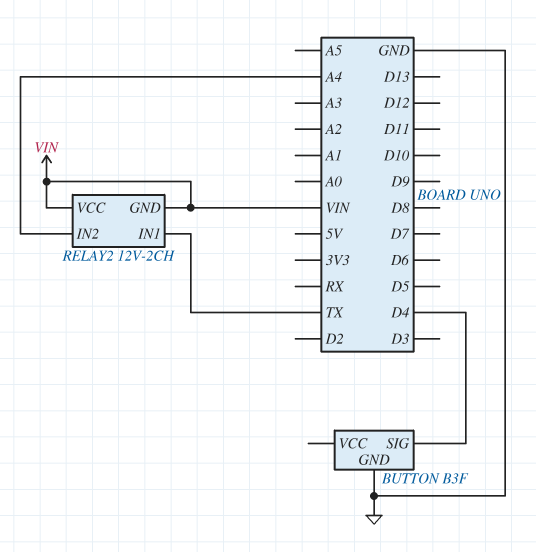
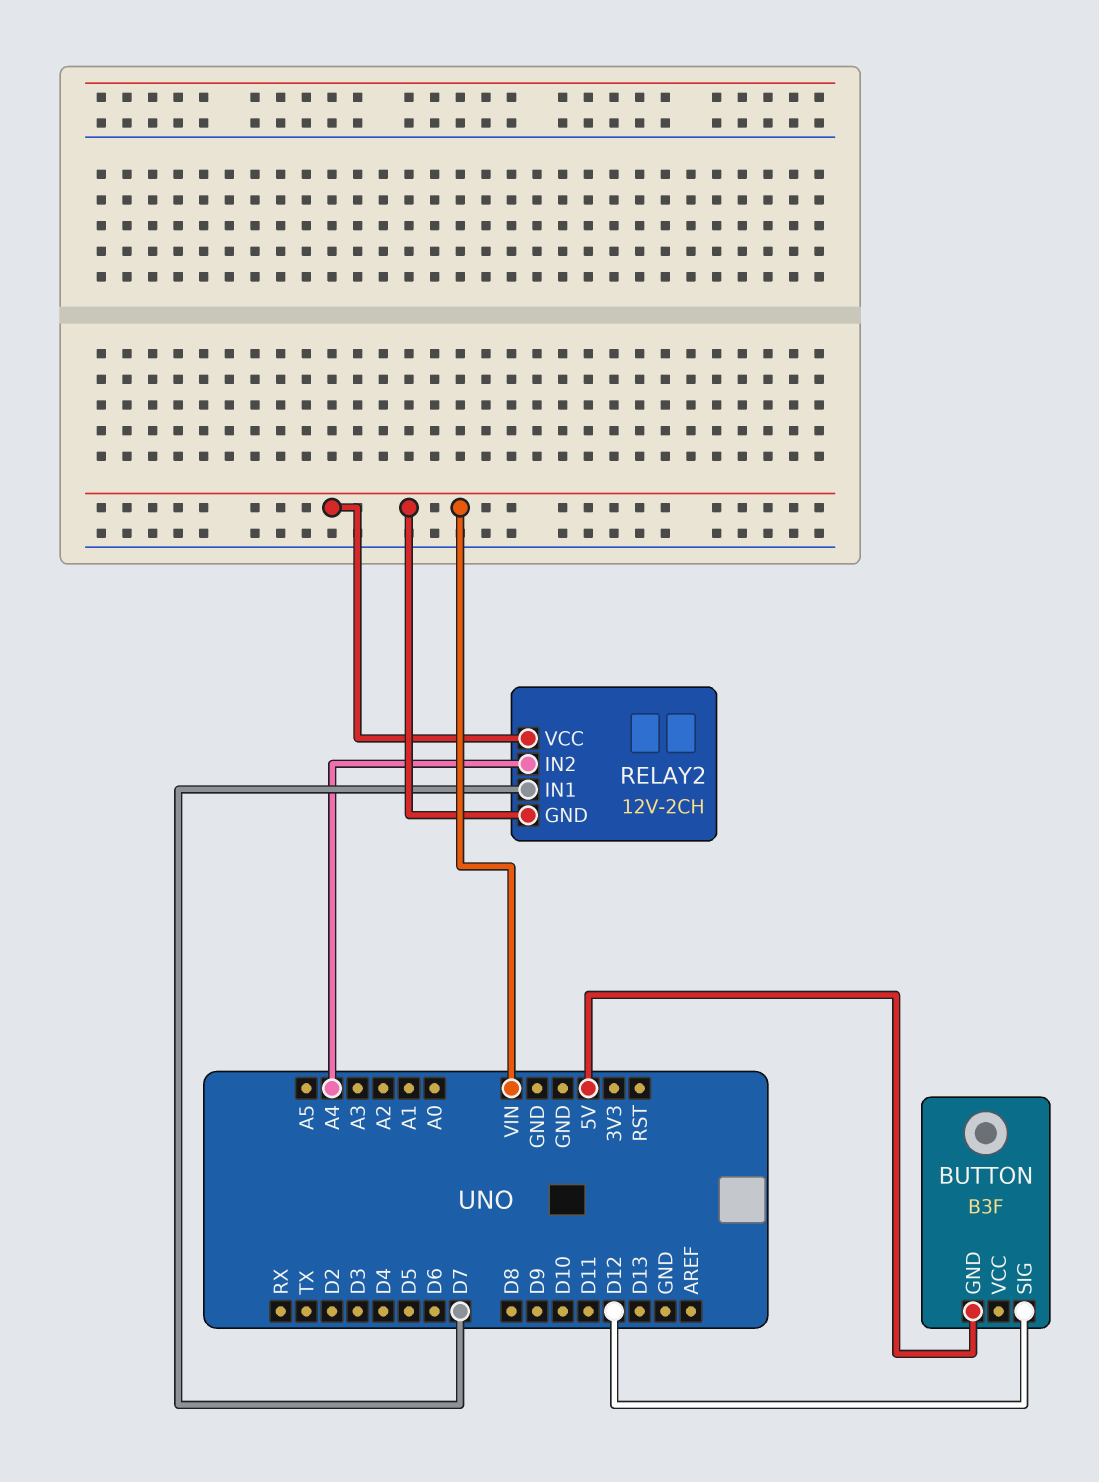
BUTTON pin GND: GND -> 5V
BUTTON pin SIG: D4 -> D12
RELAY2 pin IN1: TX -> D7

